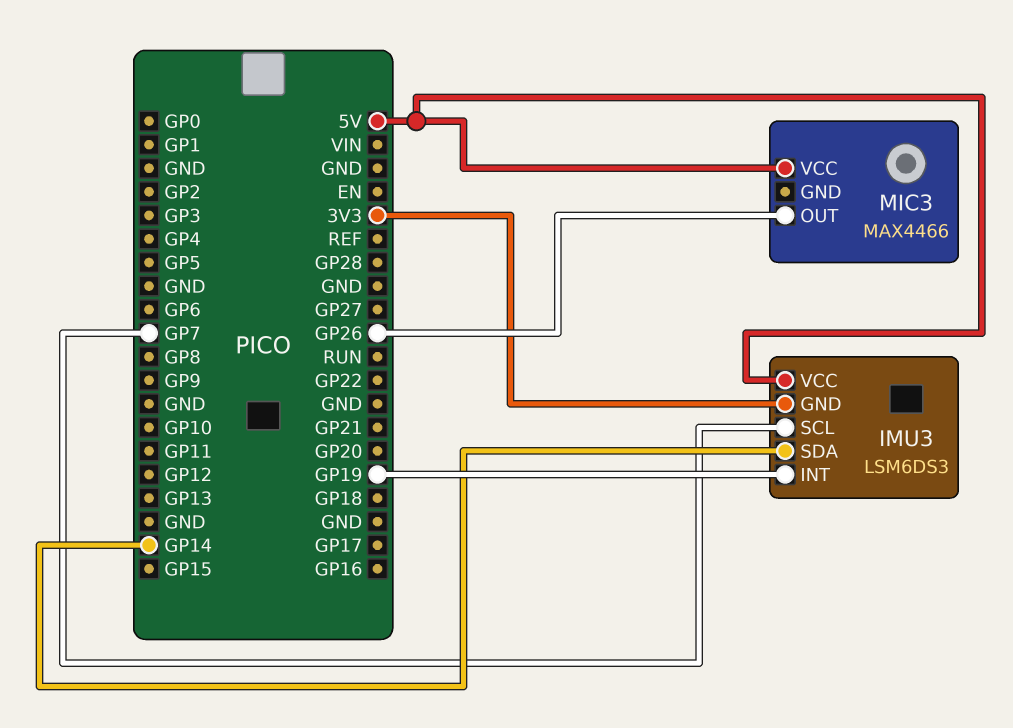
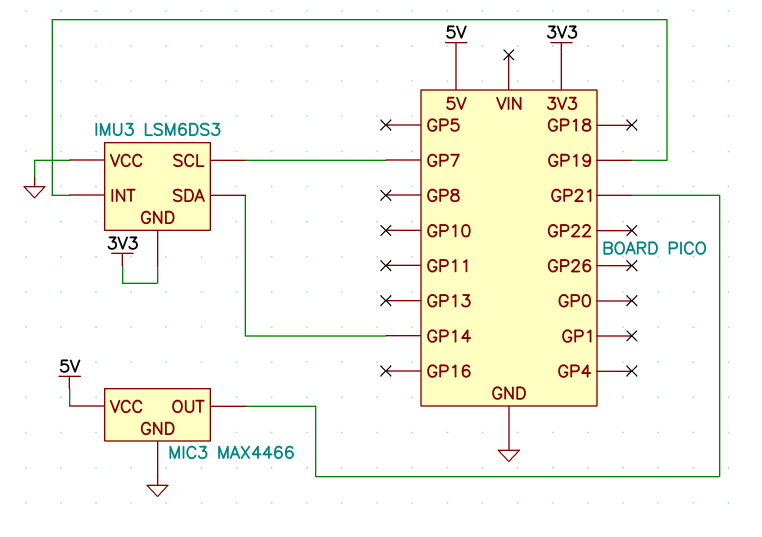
IMU3 pin VCC: 5V -> GND
MIC3 pin GND: none -> GND
MIC3 pin OUT: GP26 -> GP21

